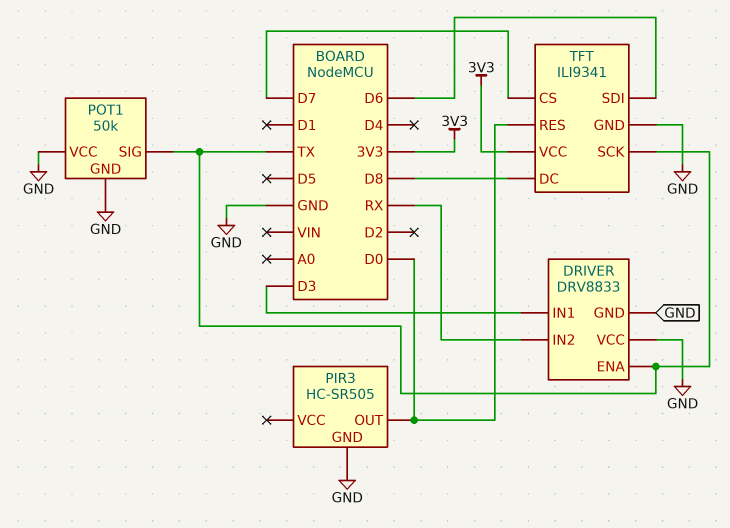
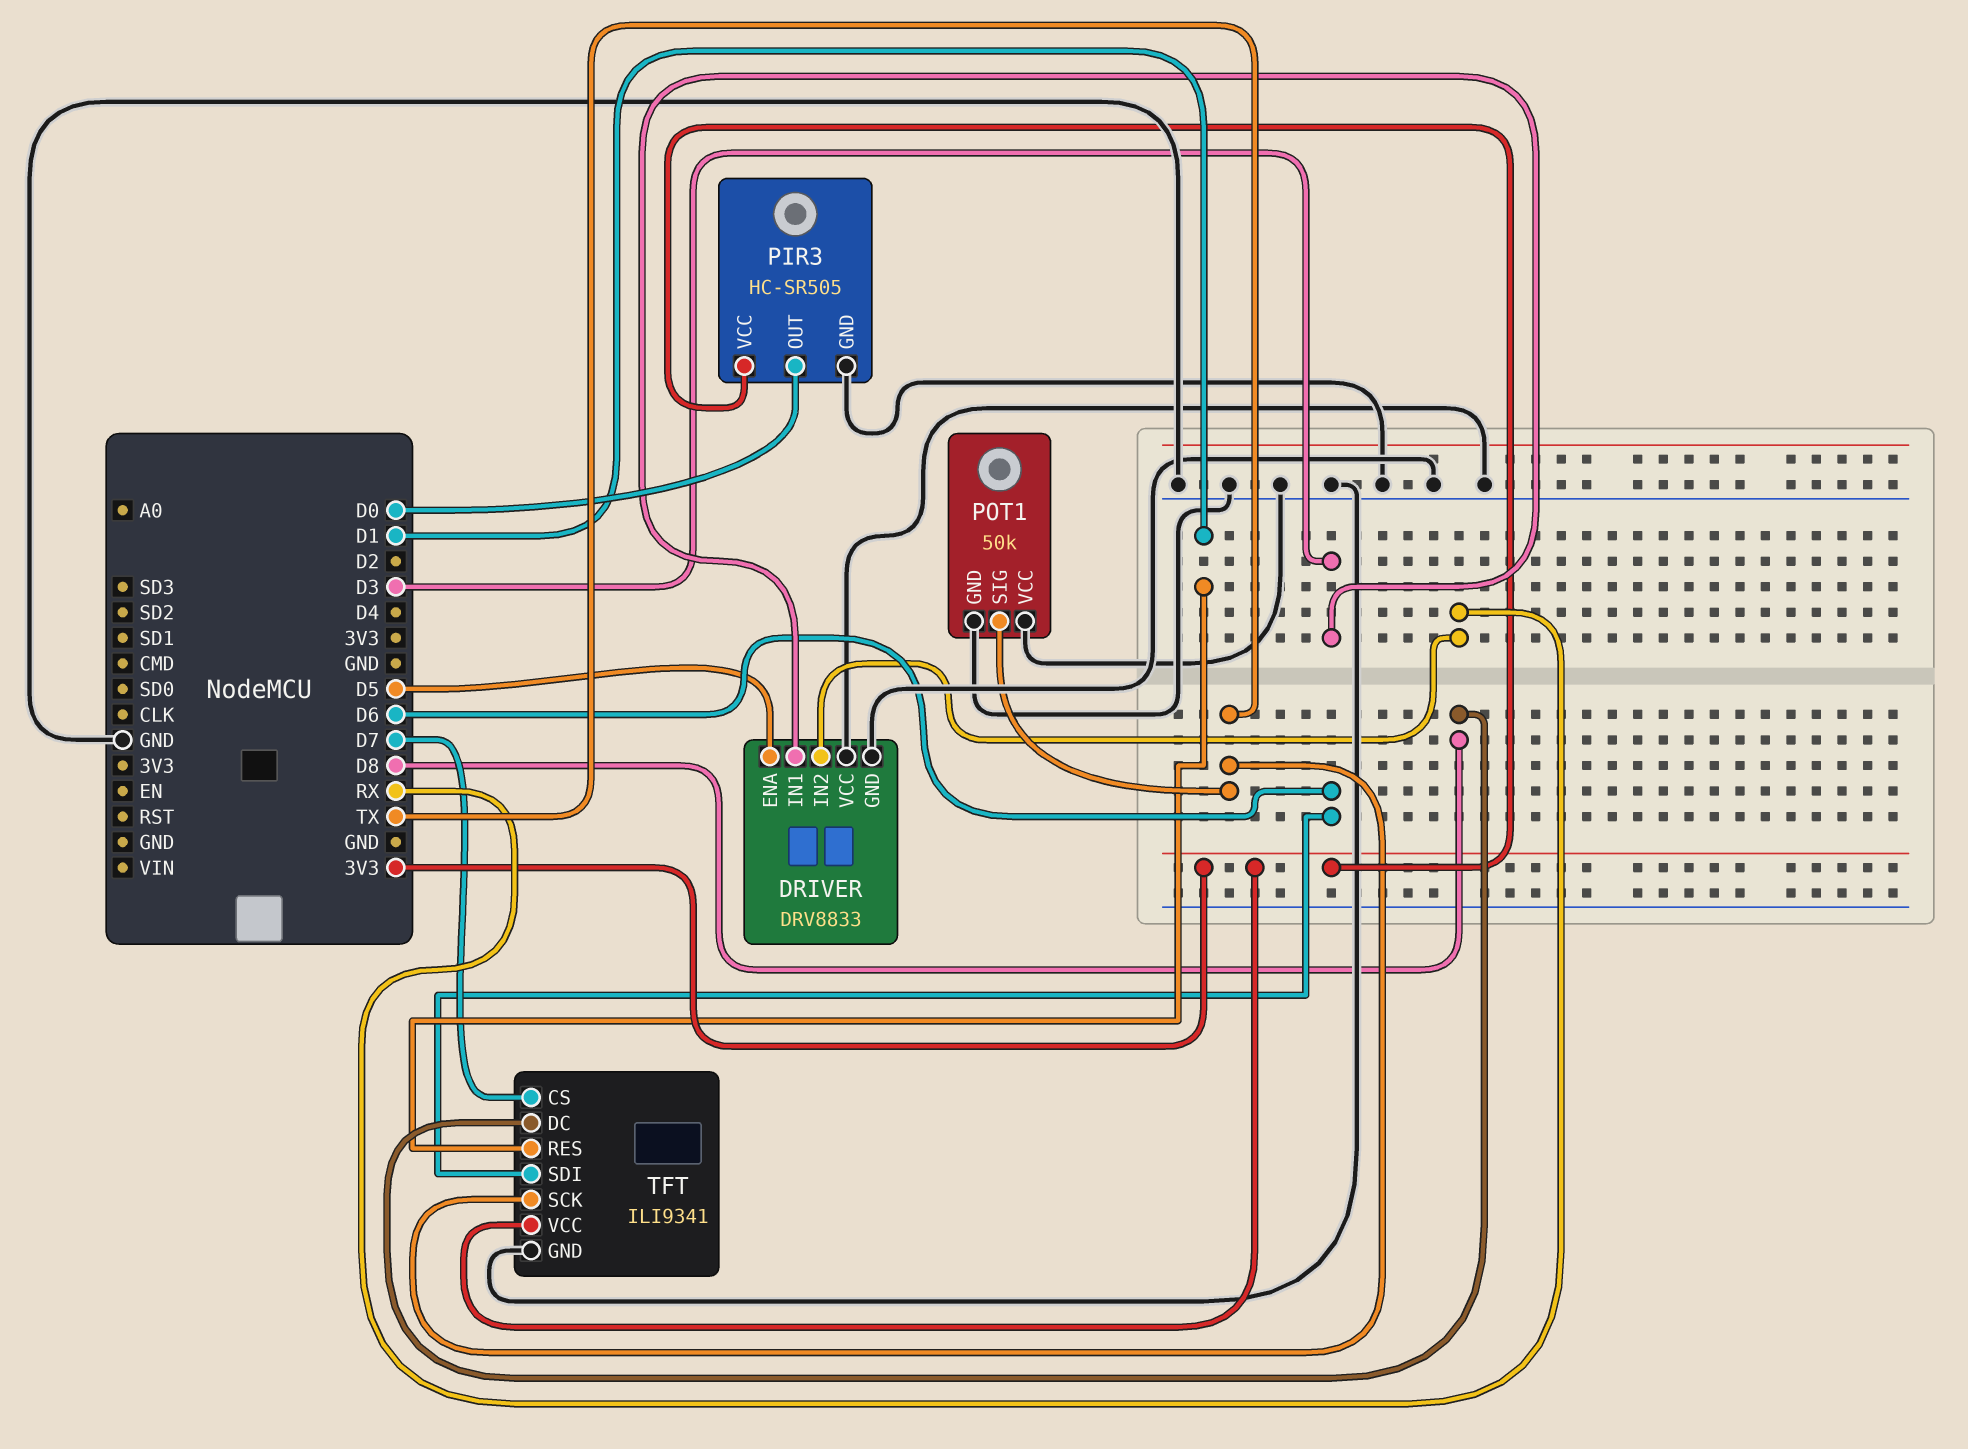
DRIVER pin ENA: TX -> D5
PIR3 pin VCC: none -> 3V3
TFT pin RES: D0 -> D1

